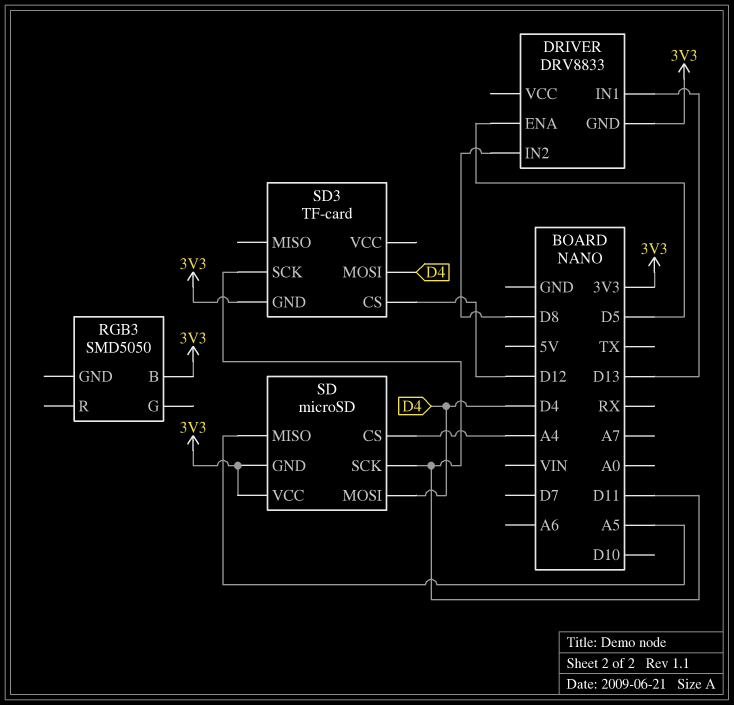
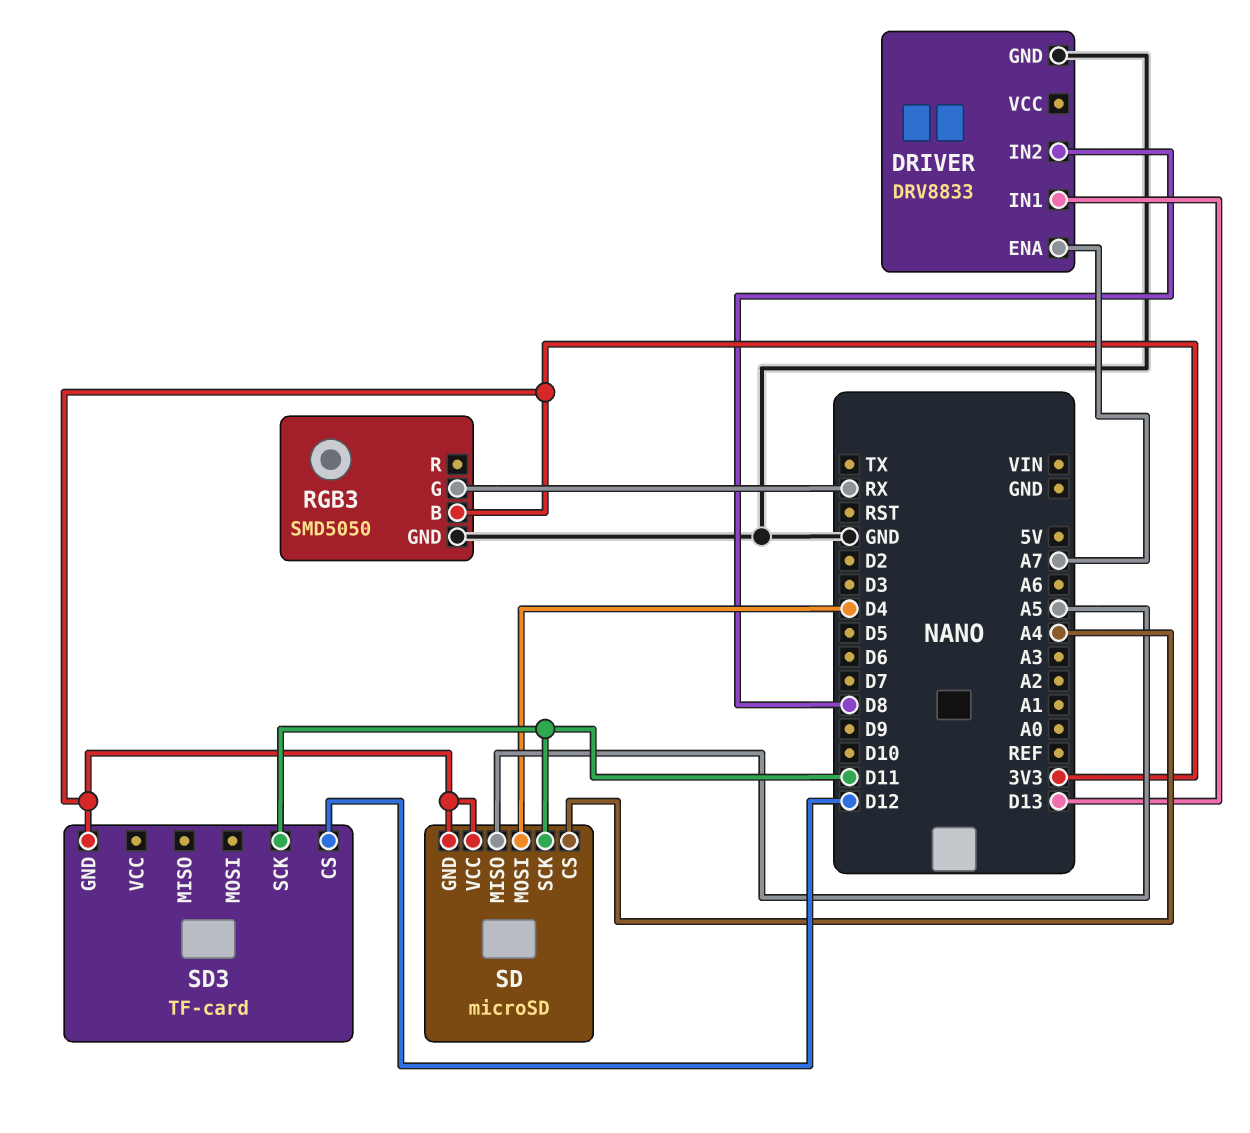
DRIVER pin ENA: D5 -> A7
DRIVER pin GND: 3V3 -> GND
RGB3 pin G: none -> RX
RGB3 pin GND: none -> GND
SD3 pin MOSI: D4 -> none

